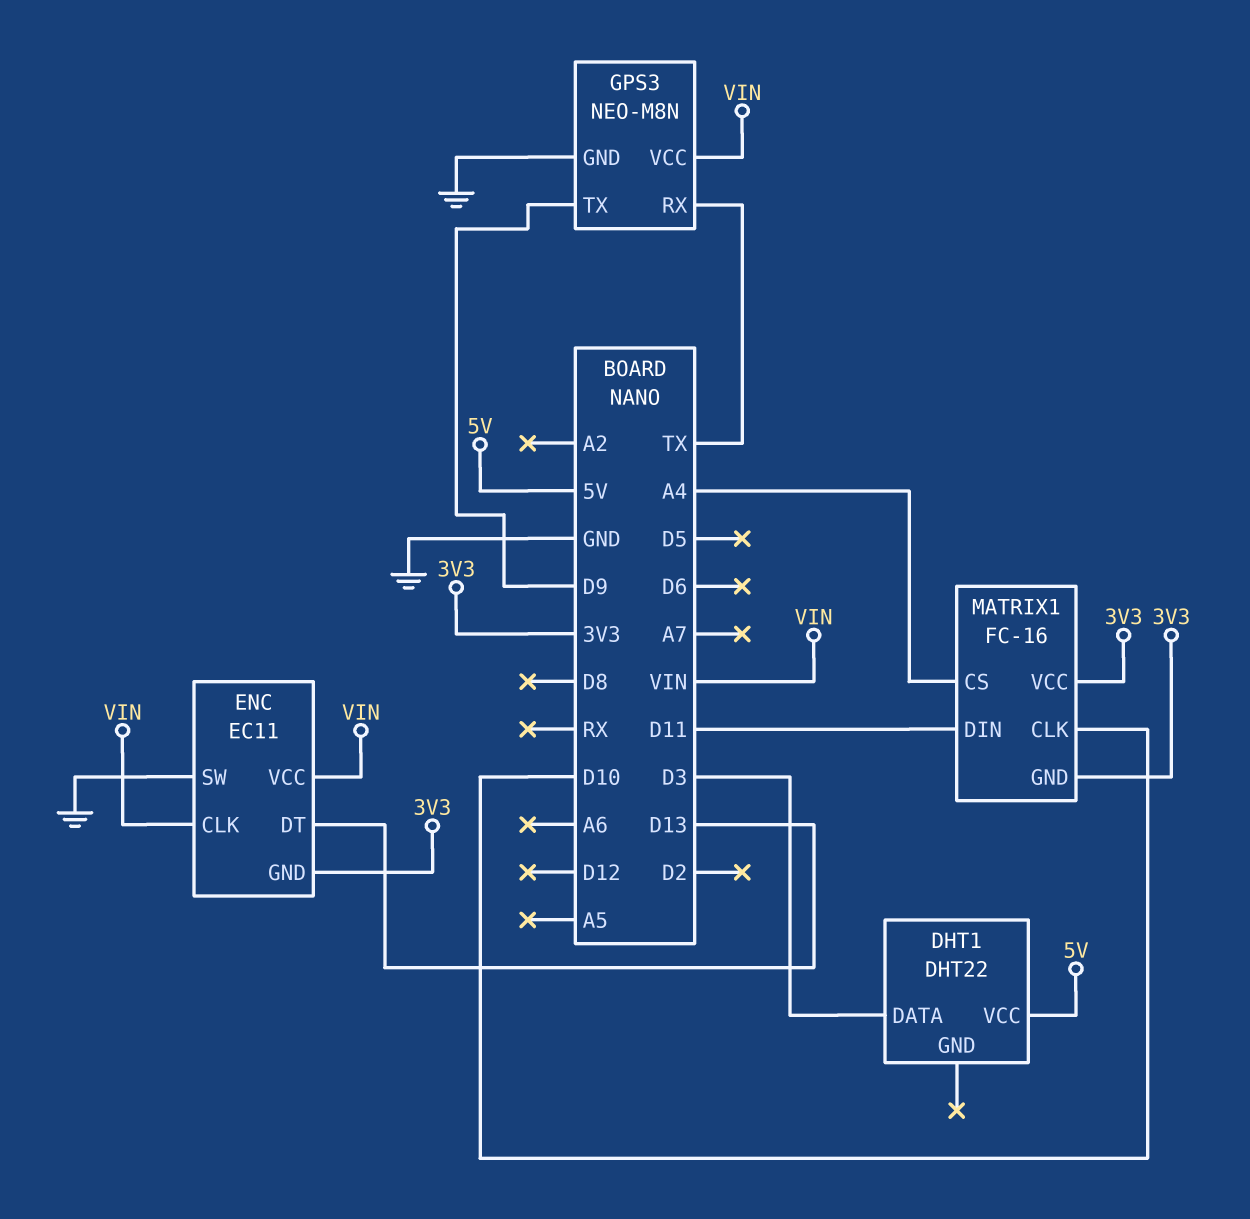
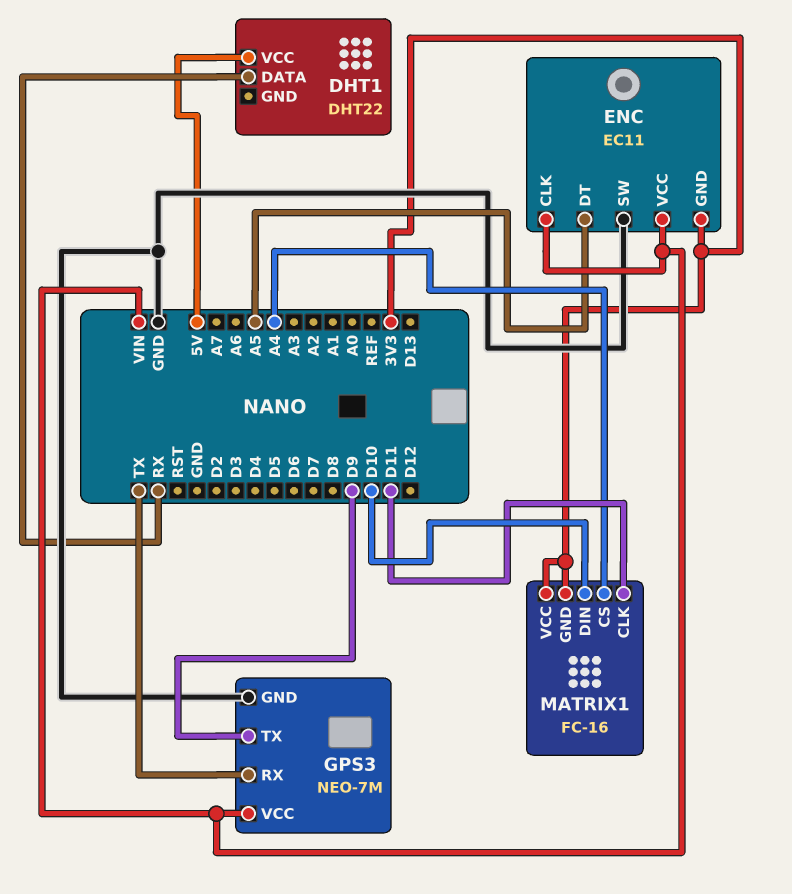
DHT1 pin DATA: D3 -> RX
ENC pin DT: D13 -> A5
GPS3: NEO-M8N -> NEO-7M
MATRIX1 pin CLK: D10 -> D11
MATRIX1 pin DIN: D11 -> D10

